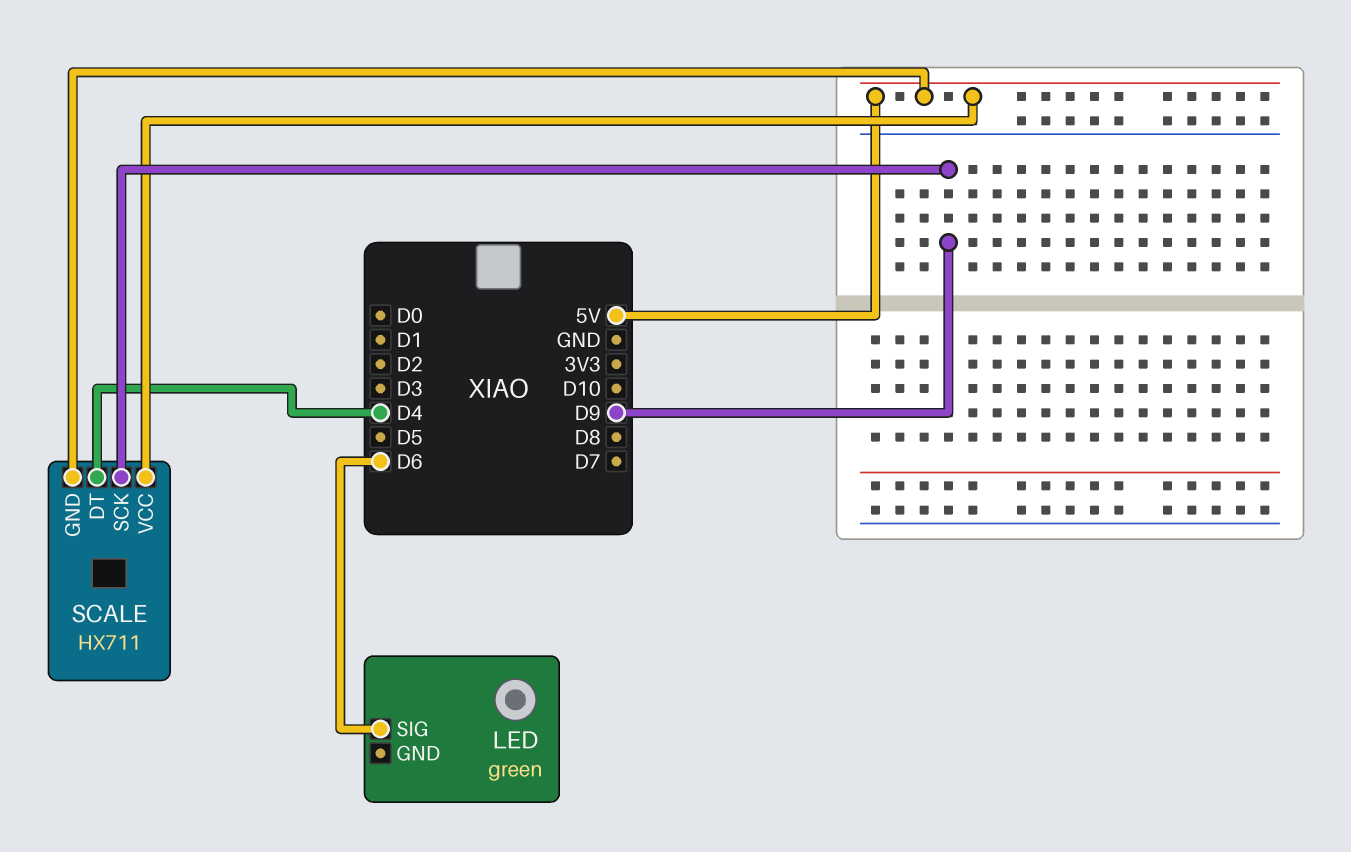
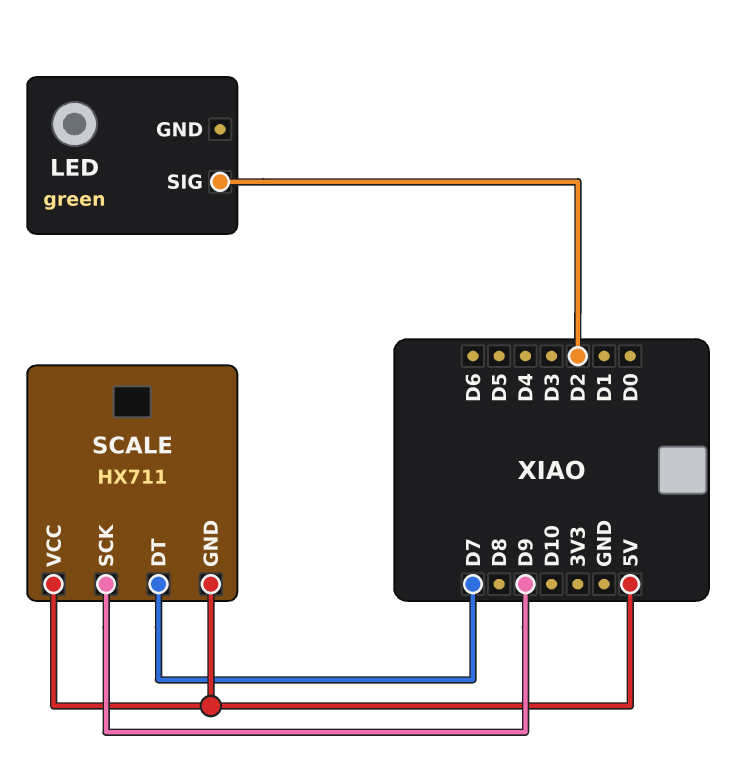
LED pin SIG: D6 -> D2
SCALE pin DT: D4 -> D7

